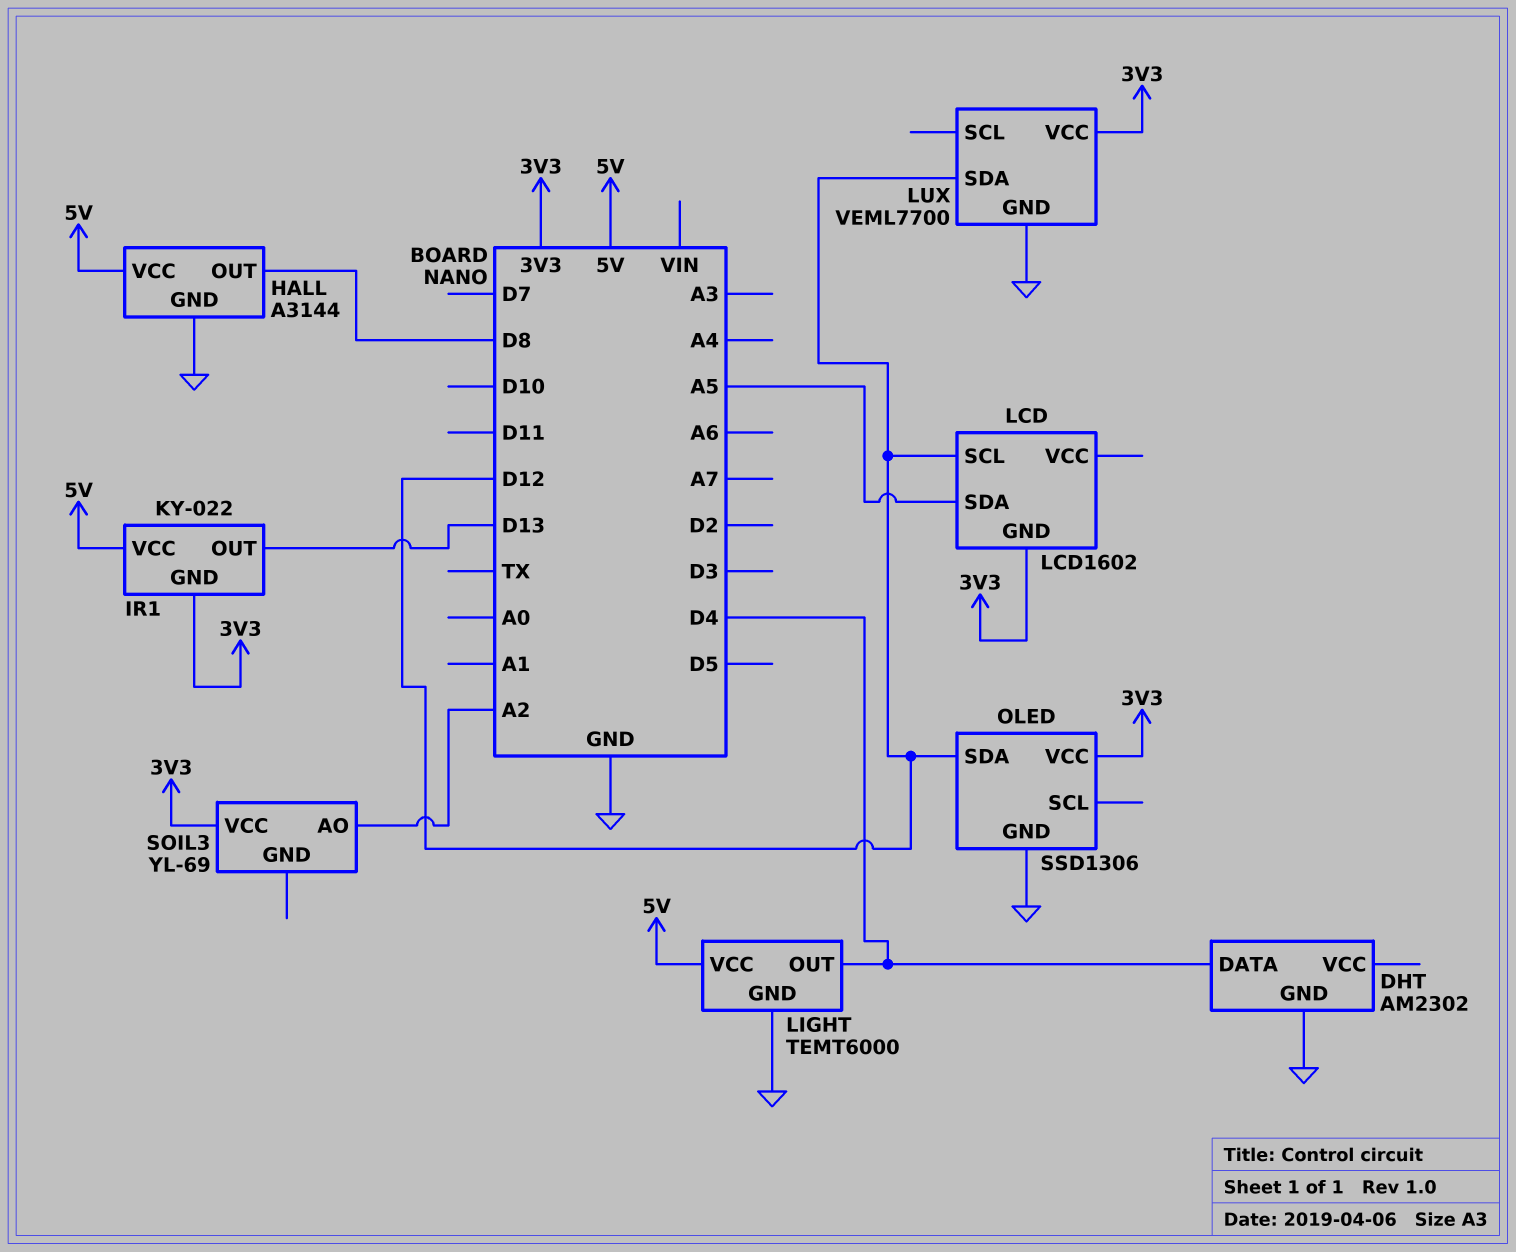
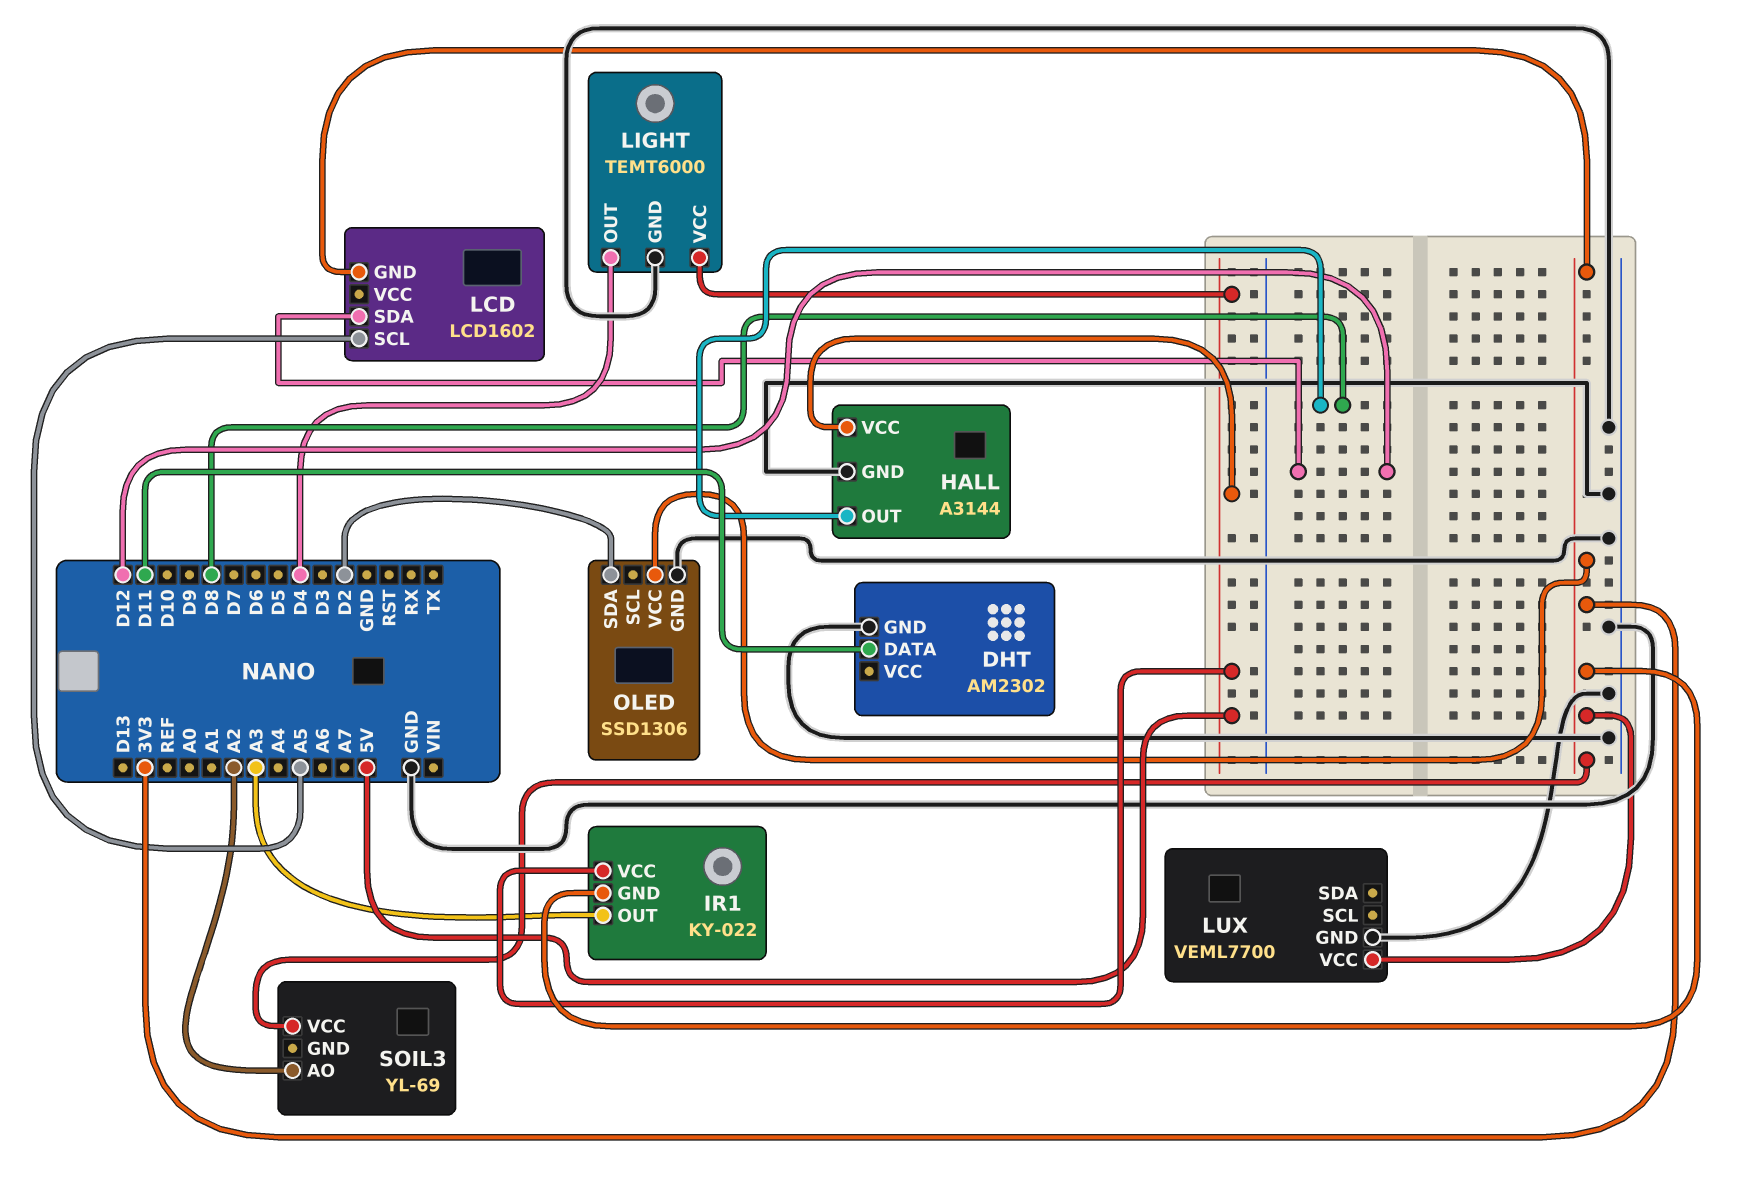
DHT pin DATA: D4 -> D11
IR1 pin OUT: D13 -> A3
LCD pin SCL: D12 -> A5
LCD pin SDA: A5 -> D12
LUX pin SDA: D12 -> none
OLED pin SDA: D12 -> D2

